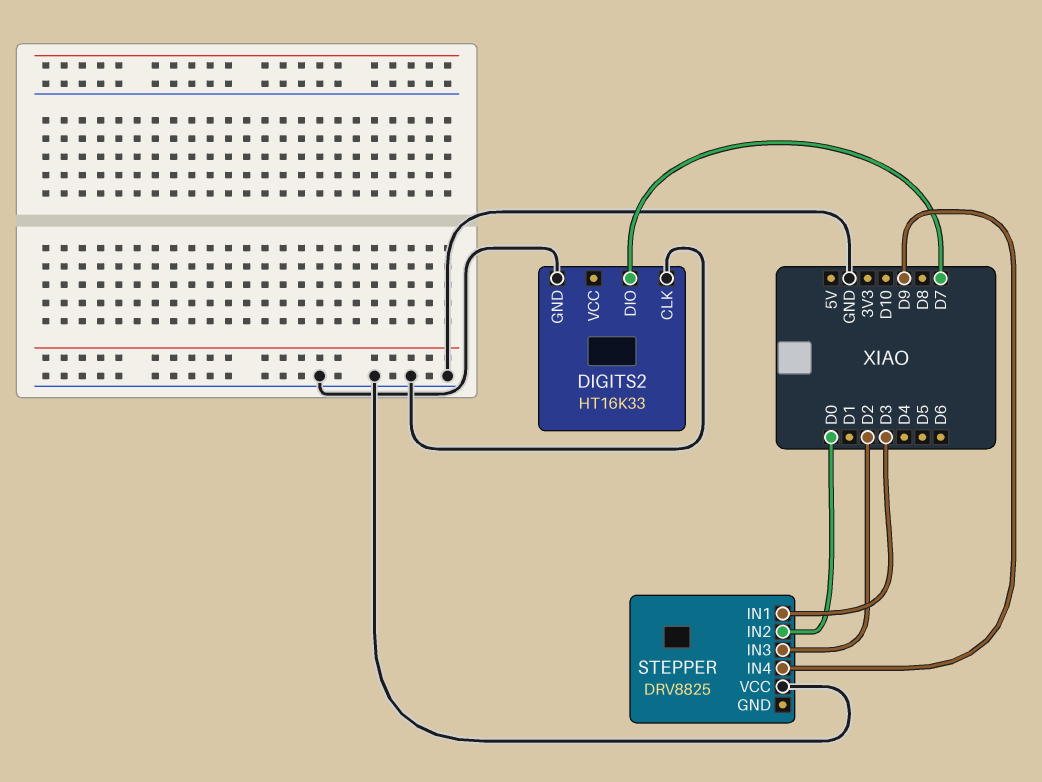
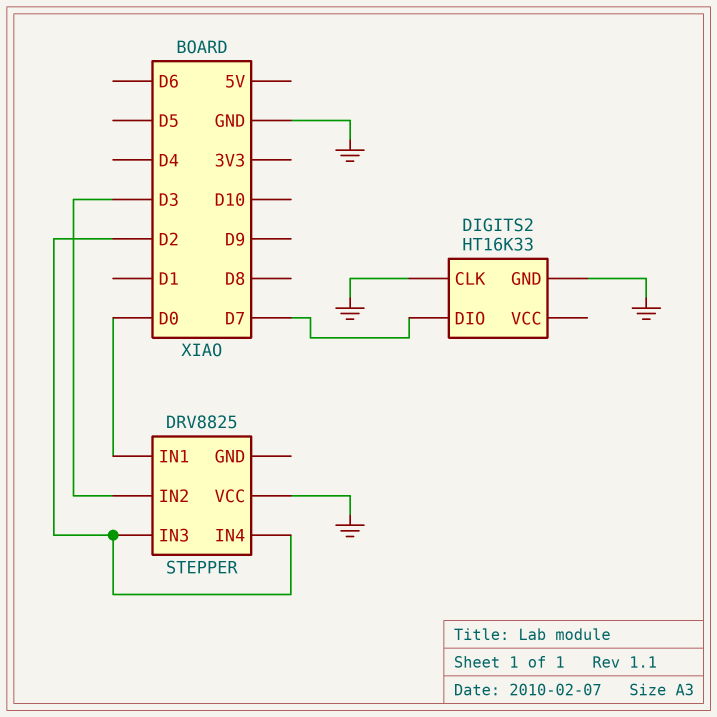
STEPPER pin IN1: D3 -> D0
STEPPER pin IN2: D0 -> D3
STEPPER pin IN4: D9 -> D2

